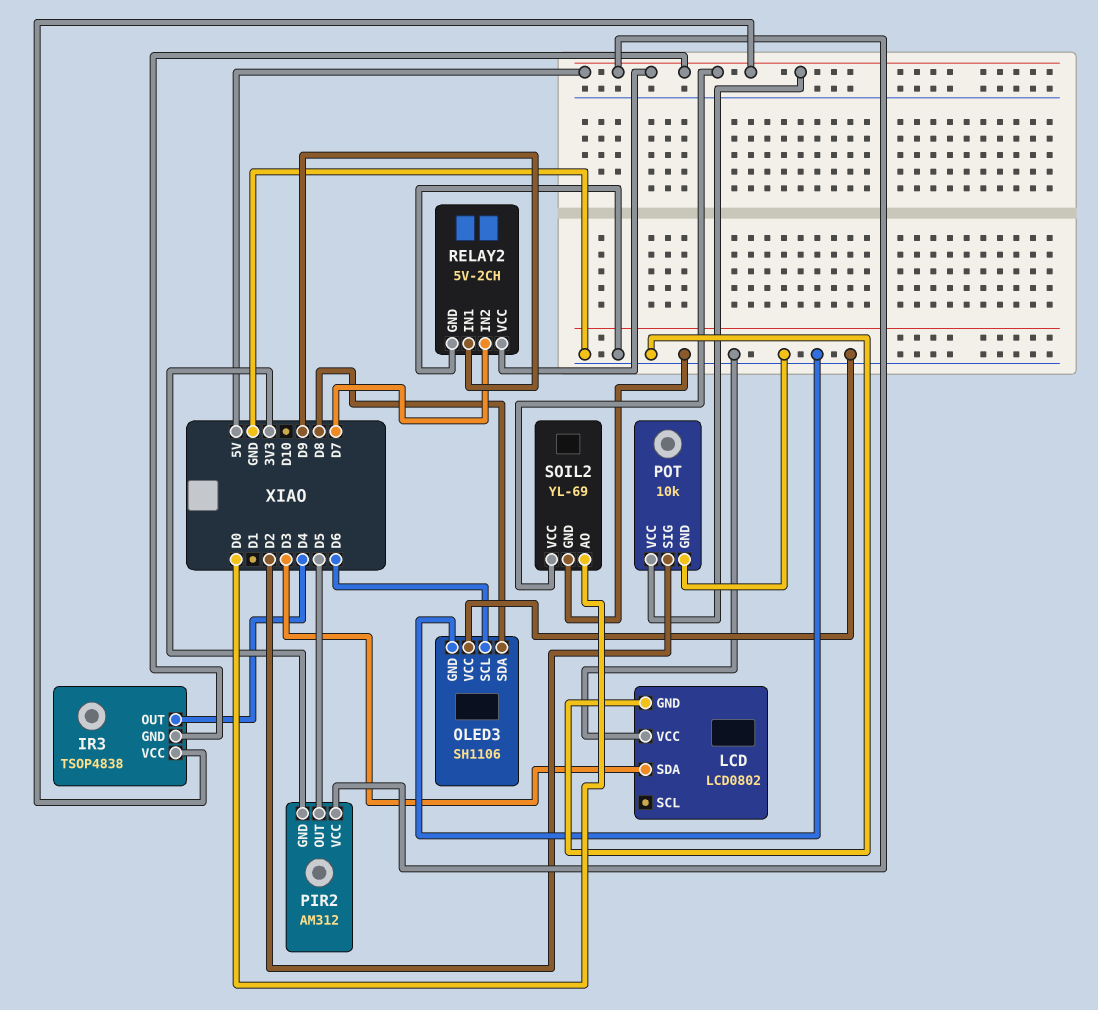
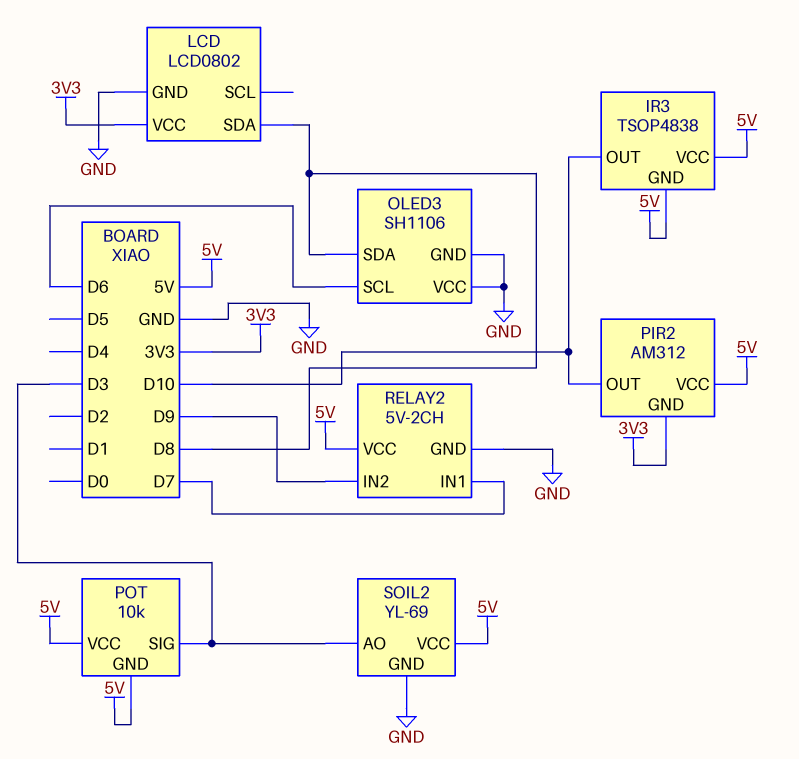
IR3 pin OUT: D4 -> D10
LCD pin SDA: D3 -> D8
LCD pin VCC: GND -> 3V3
PIR2 pin OUT: D5 -> D10
POT pin GND: GND -> 5V
POT pin SIG: D2 -> D3
RELAY2 pin IN1: D9 -> D7
RELAY2 pin IN2: D7 -> D9
SOIL2 pin AO: D0 -> D3

